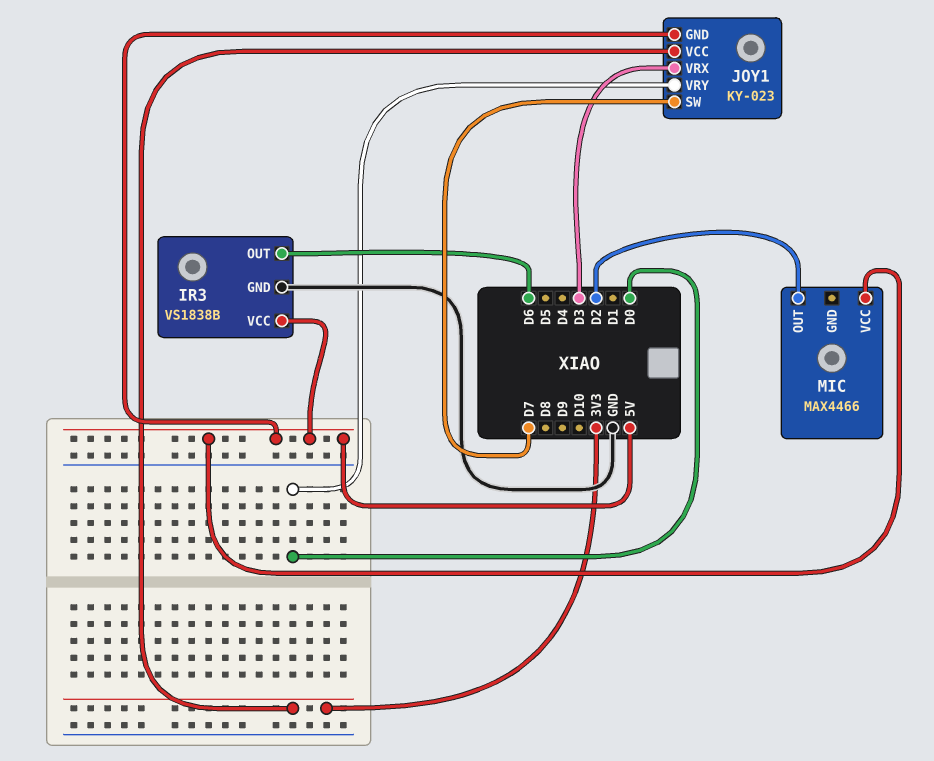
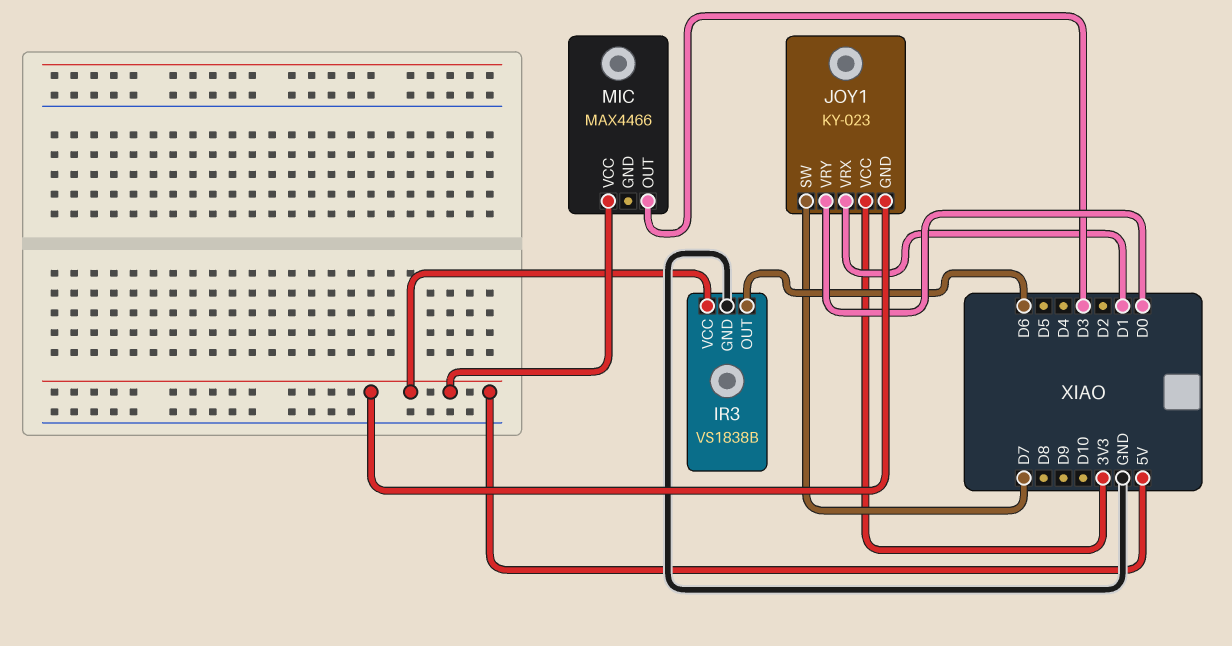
JOY1 pin VRX: D3 -> D1
MIC pin OUT: D2 -> D3

